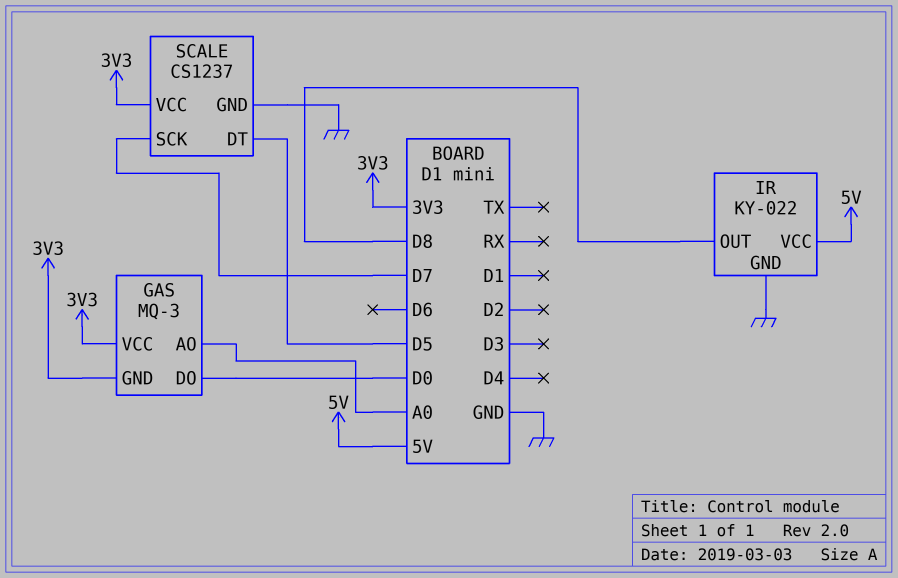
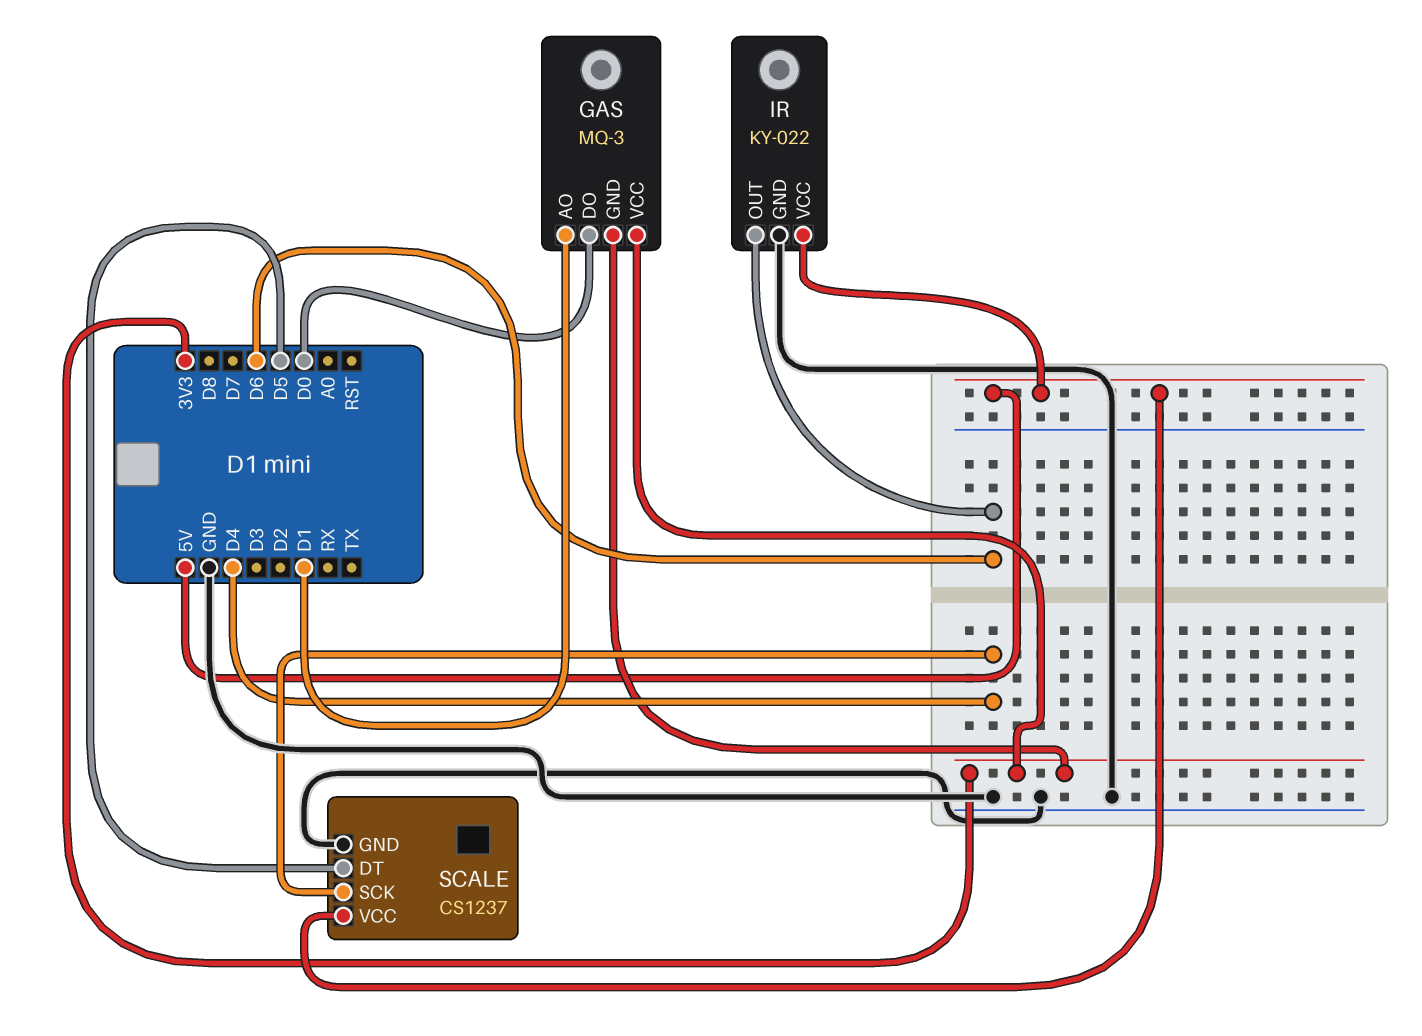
GAS pin AO: A0 -> D1
IR pin OUT: D8 -> D6
SCALE pin SCK: D7 -> D4
SCALE pin VCC: 3V3 -> 5V

